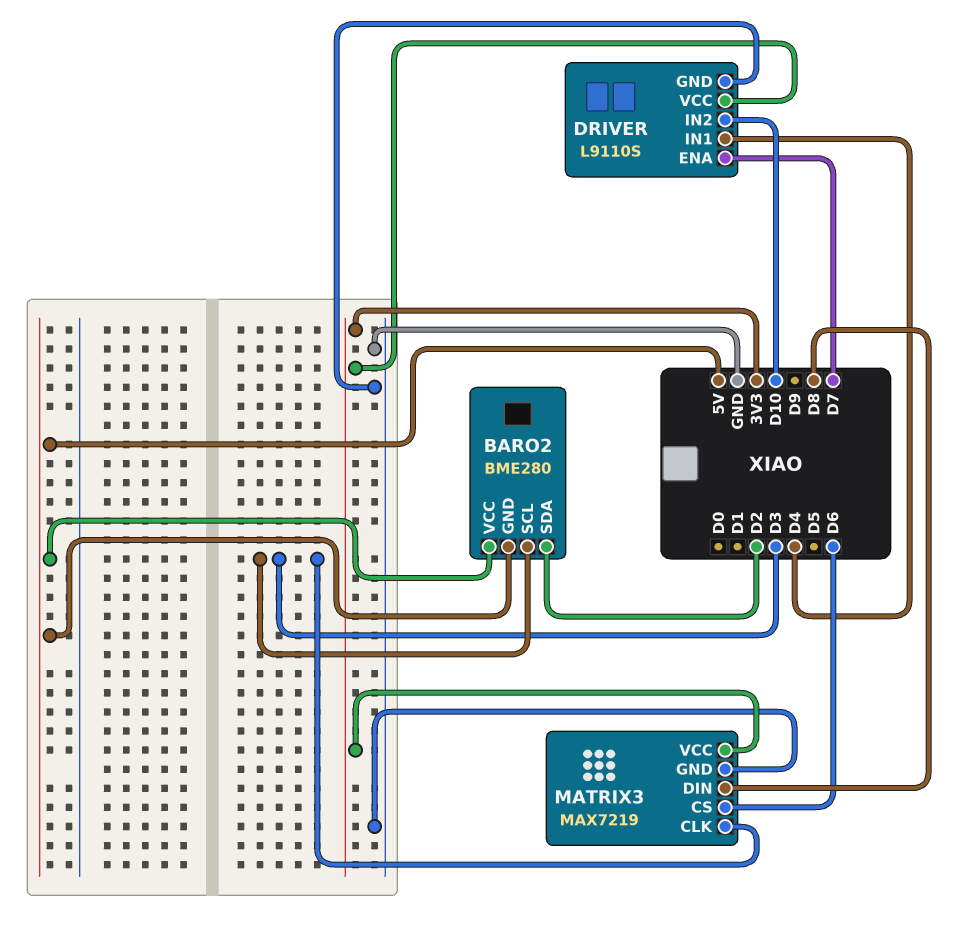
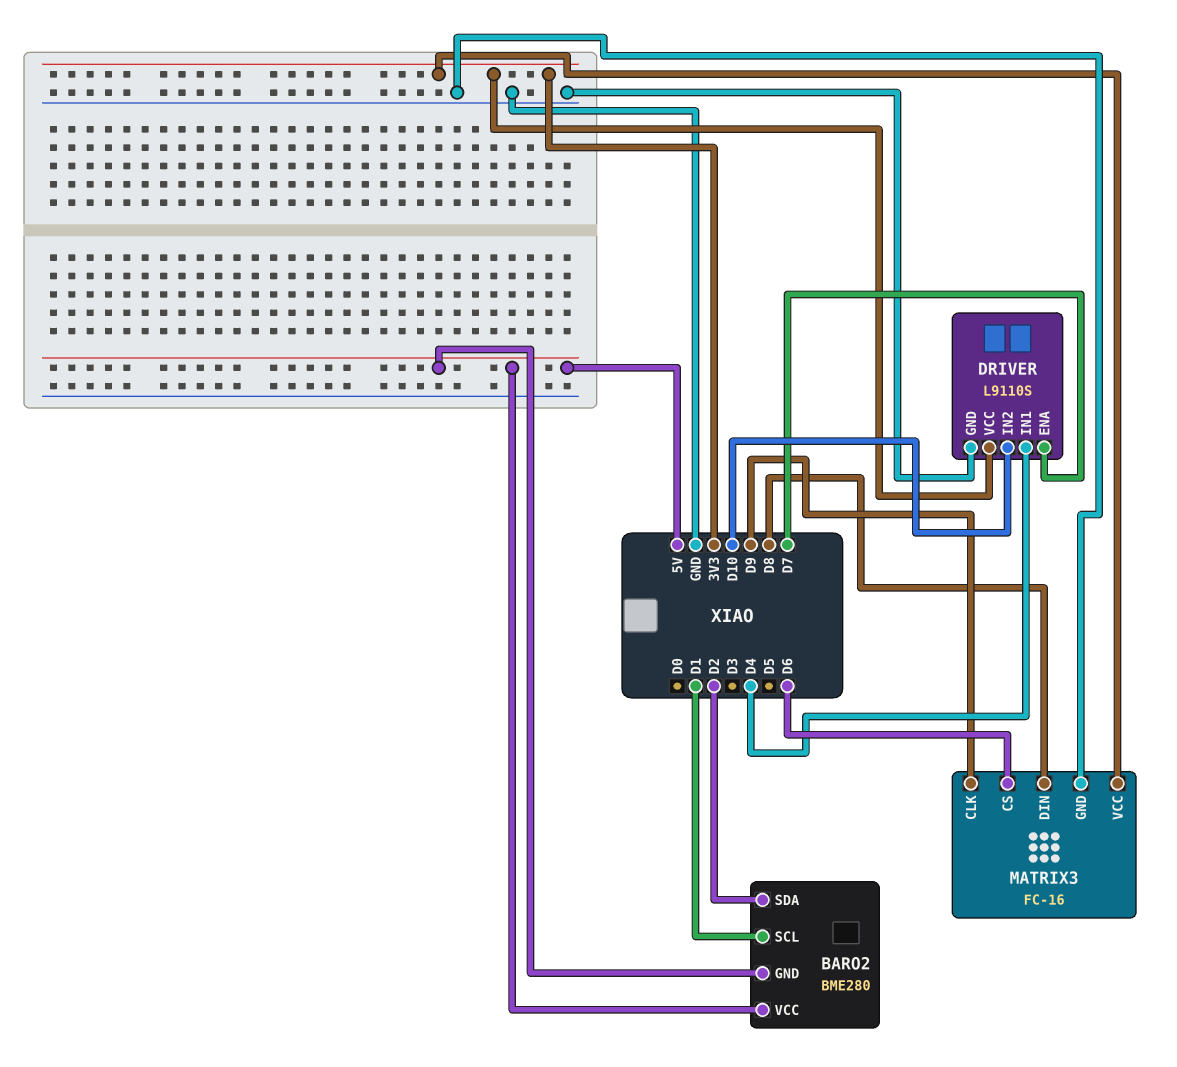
BARO2 pin SCL: D3 -> D1
MATRIX3: MAX7219 -> FC-16
MATRIX3 pin CLK: D3 -> D9

